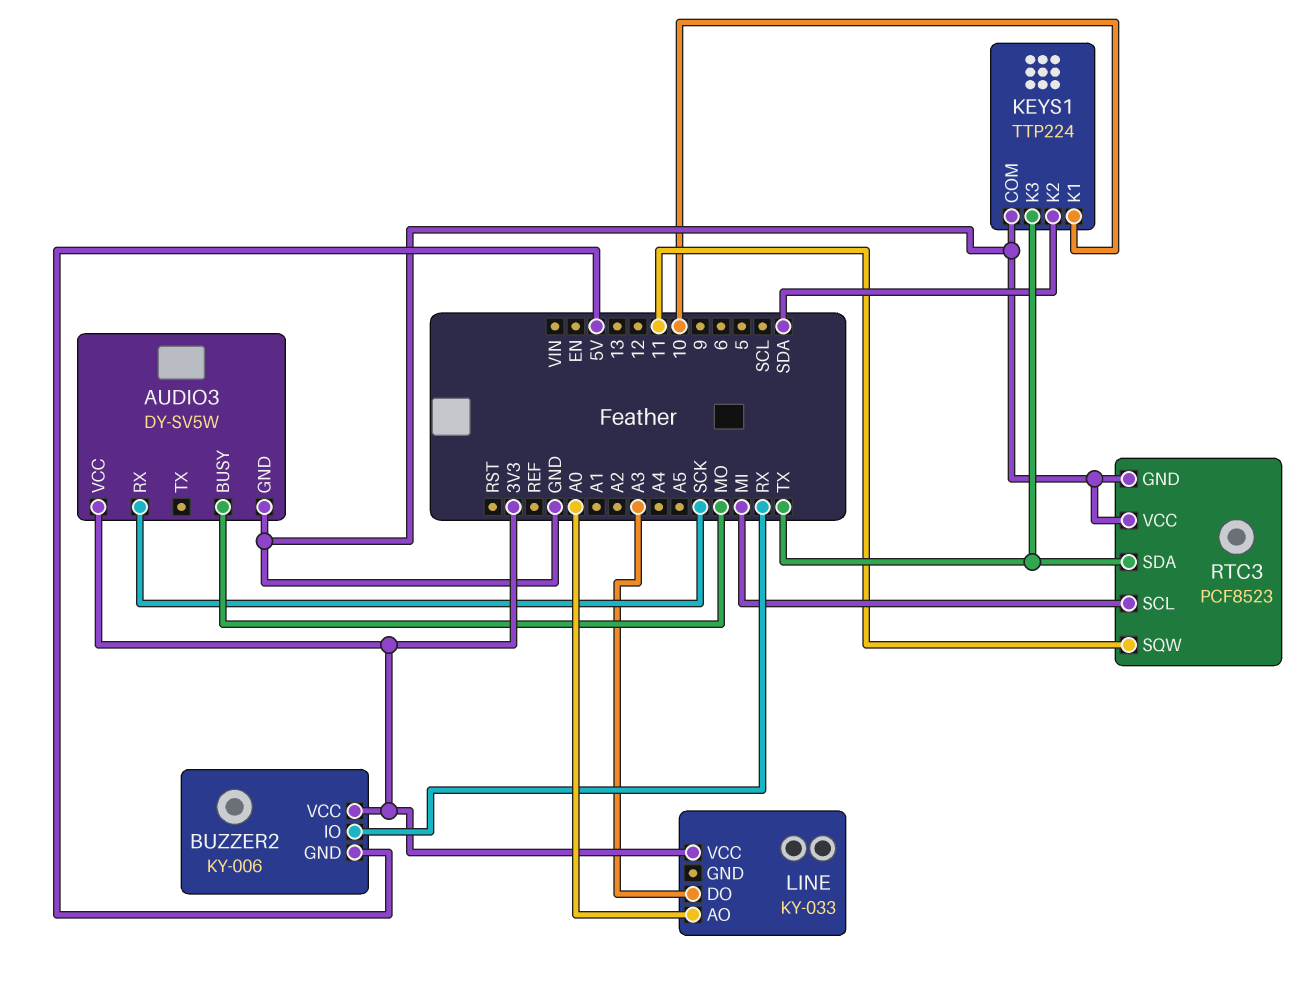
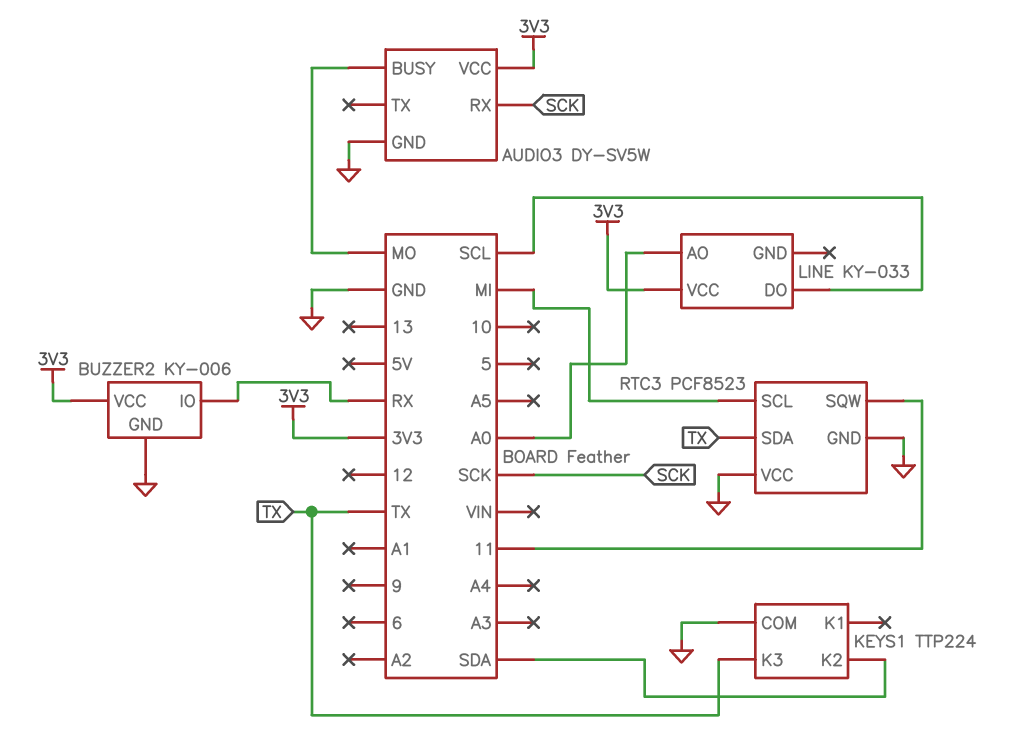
BUZZER2 pin GND: 5V -> GND
KEYS1 pin K1: 10 -> none
LINE pin DO: A3 -> SCL

